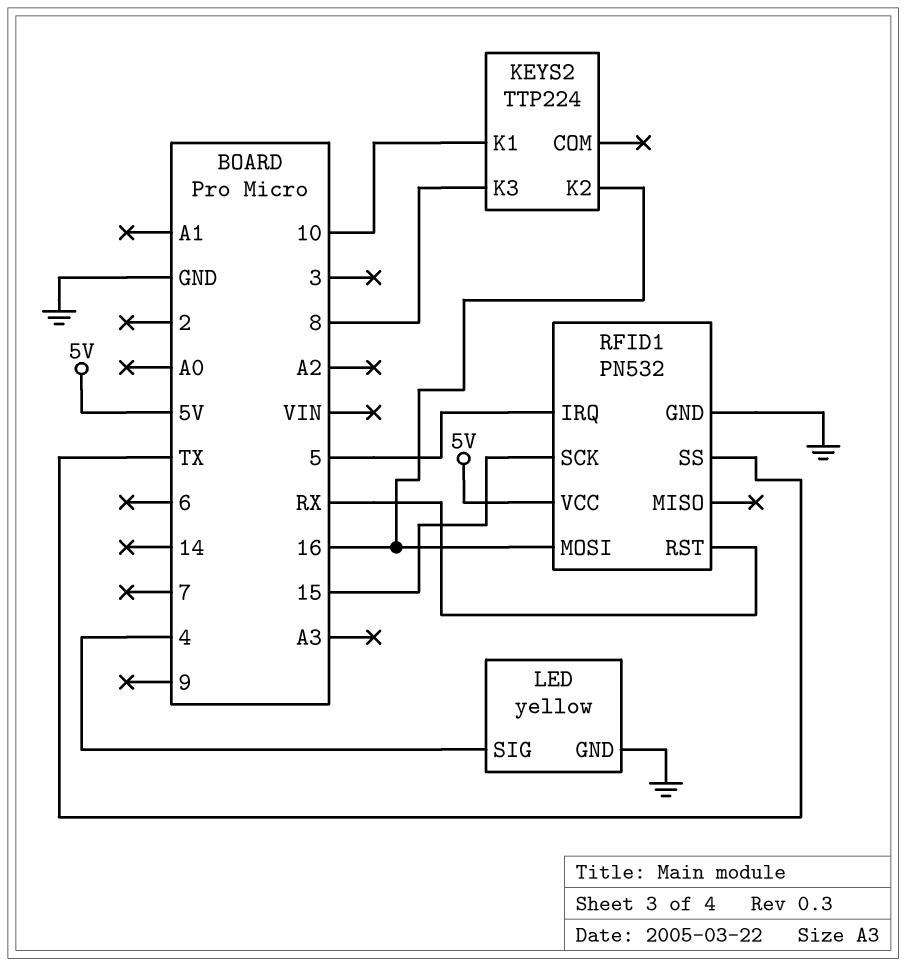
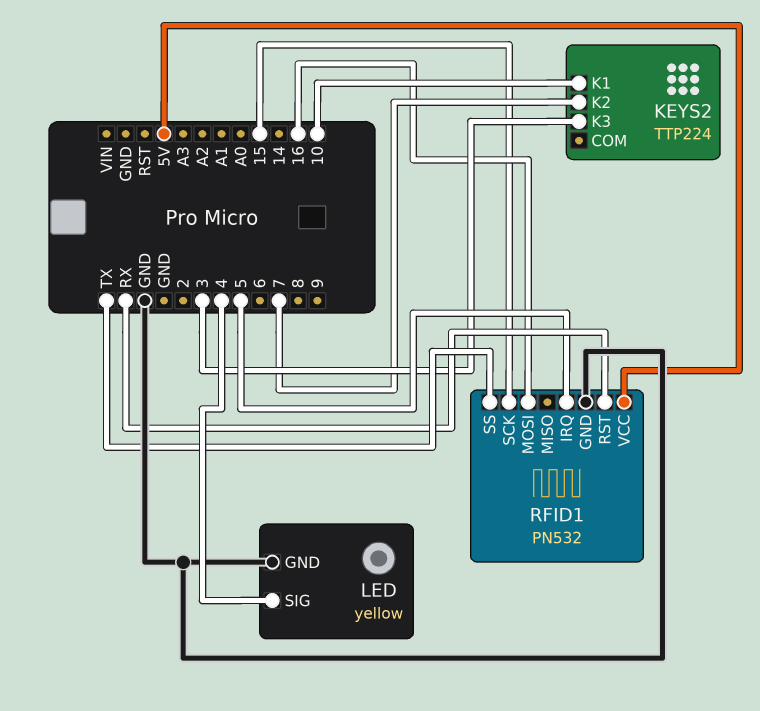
KEYS2 pin K2: 16 -> 7
KEYS2 pin K3: 8 -> 3

